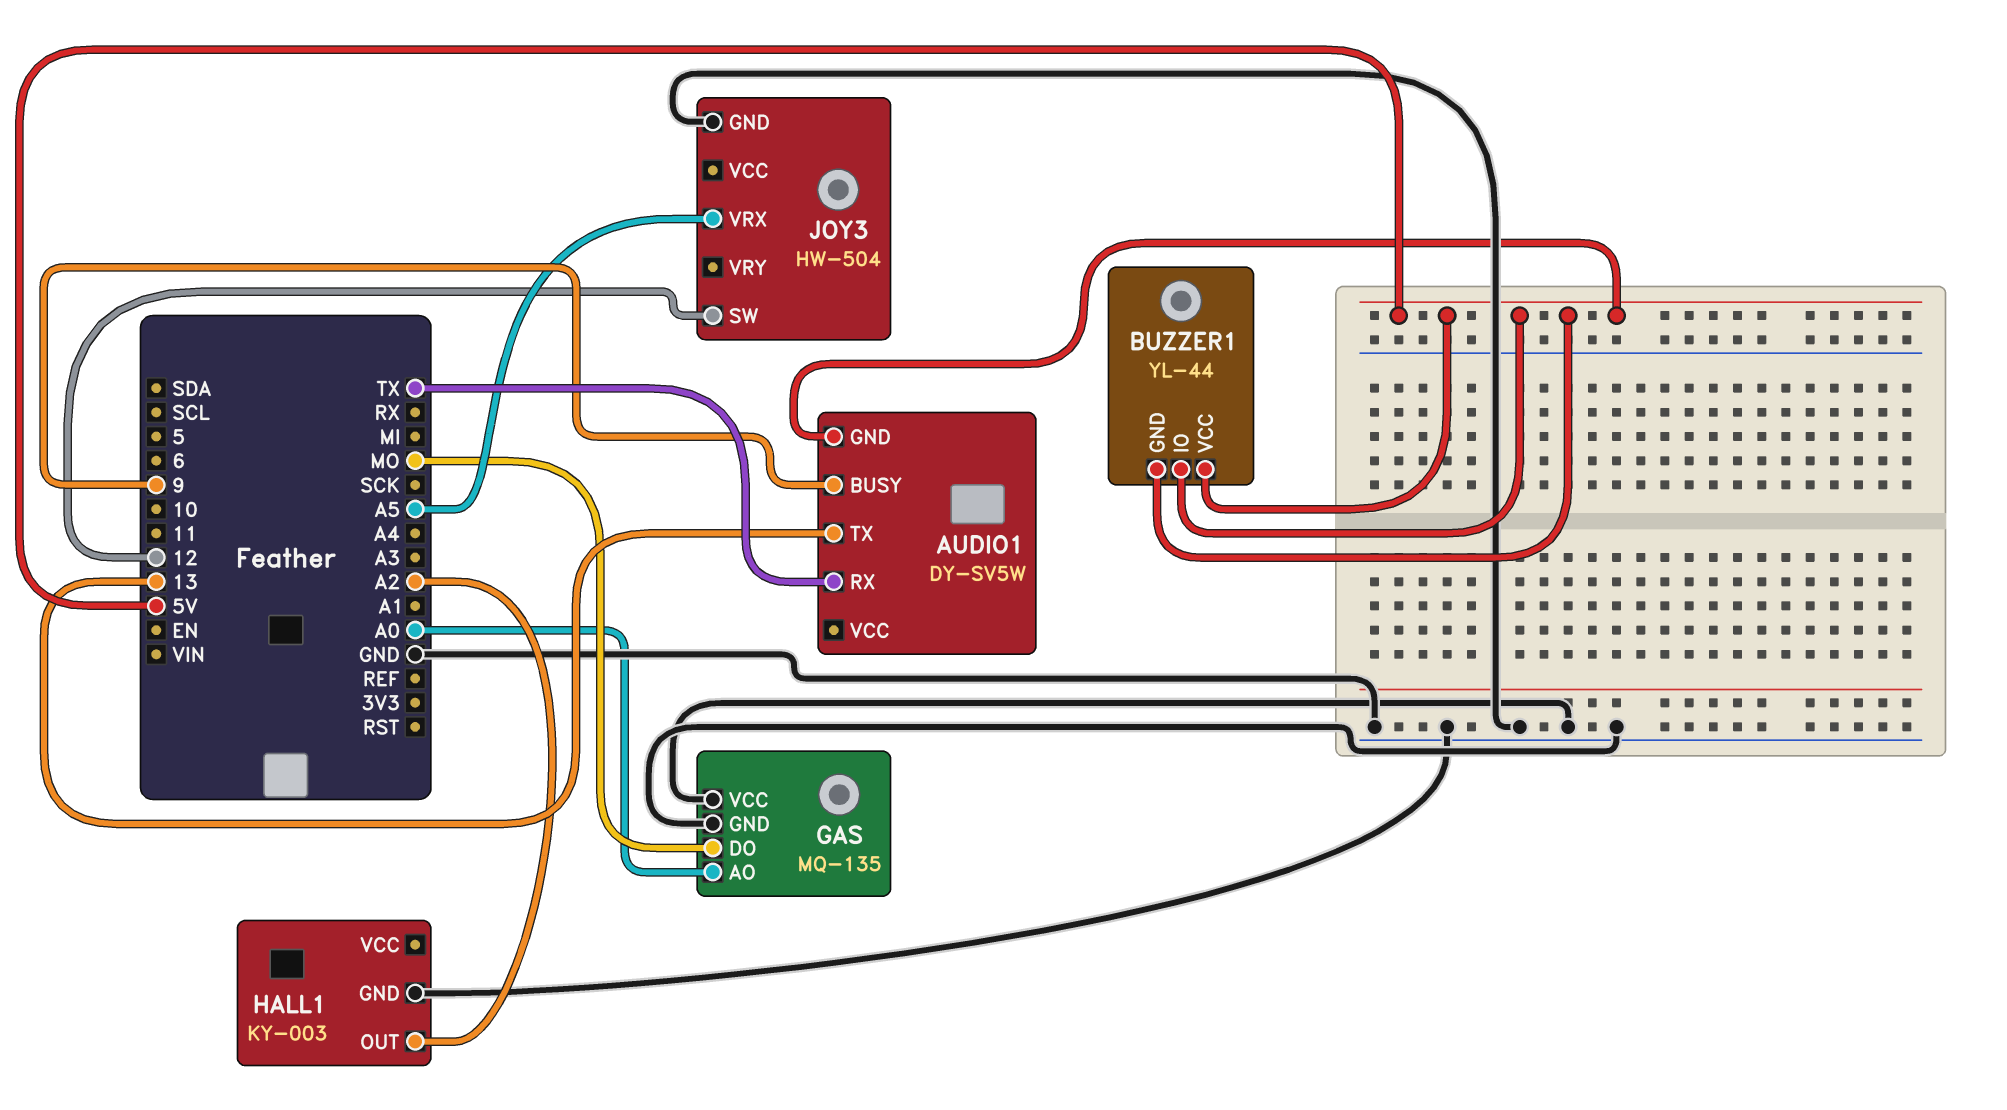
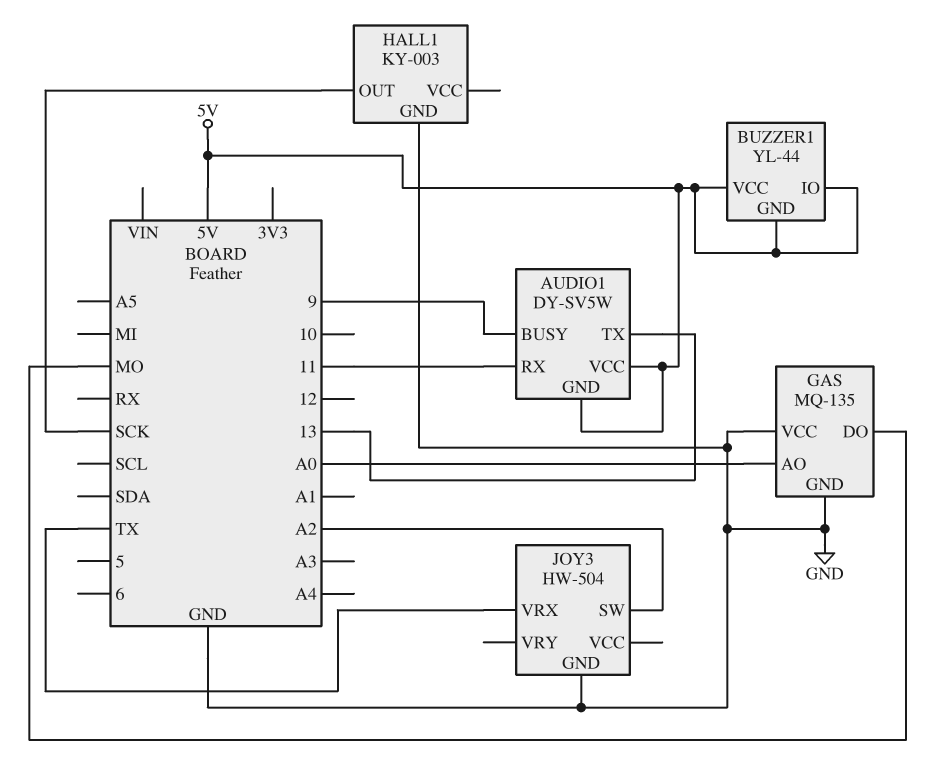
AUDIO1 pin RX: TX -> 11
AUDIO1 pin VCC: none -> 5V
HALL1 pin OUT: A2 -> SCK
JOY3 pin SW: 12 -> A2
JOY3 pin VRX: A5 -> TX

